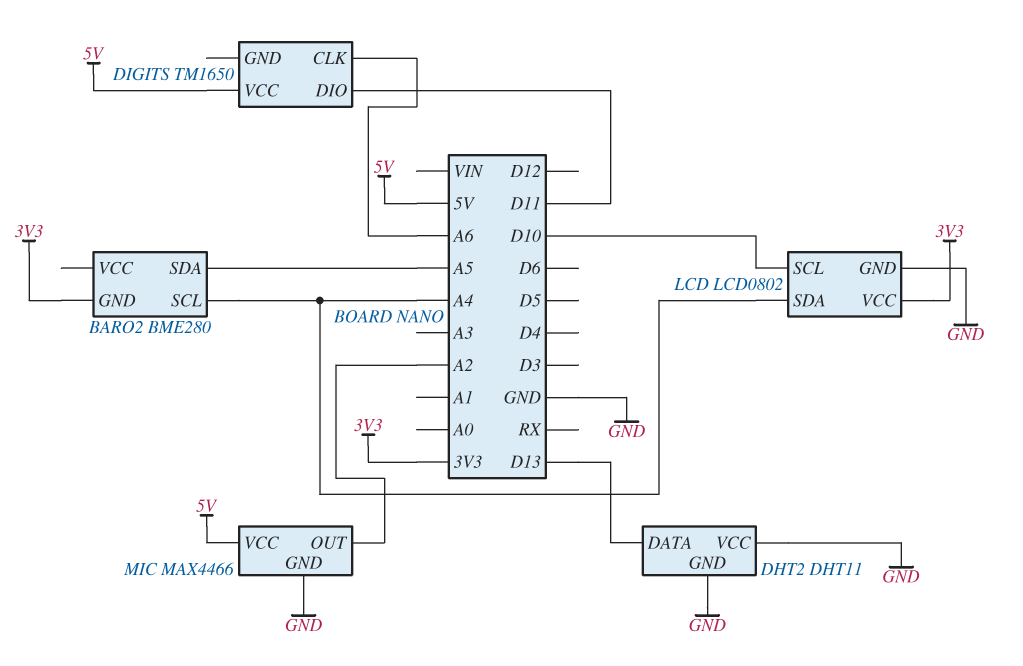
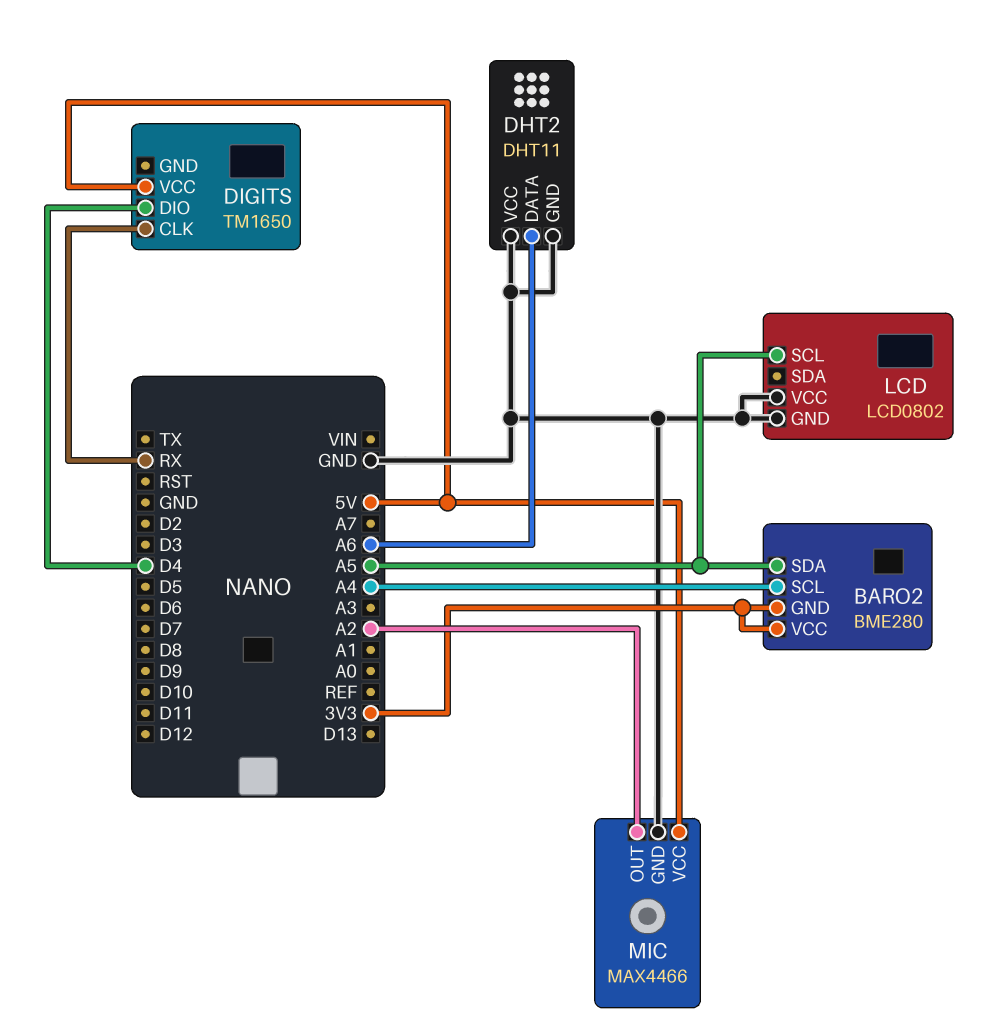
BARO2 pin VCC: none -> 3V3
DHT2 pin DATA: D13 -> A6
DIGITS pin CLK: A6 -> RX
DIGITS pin DIO: D11 -> D4
LCD pin SCL: D10 -> A5
LCD pin SDA: A4 -> none
LCD pin VCC: 3V3 -> GND

